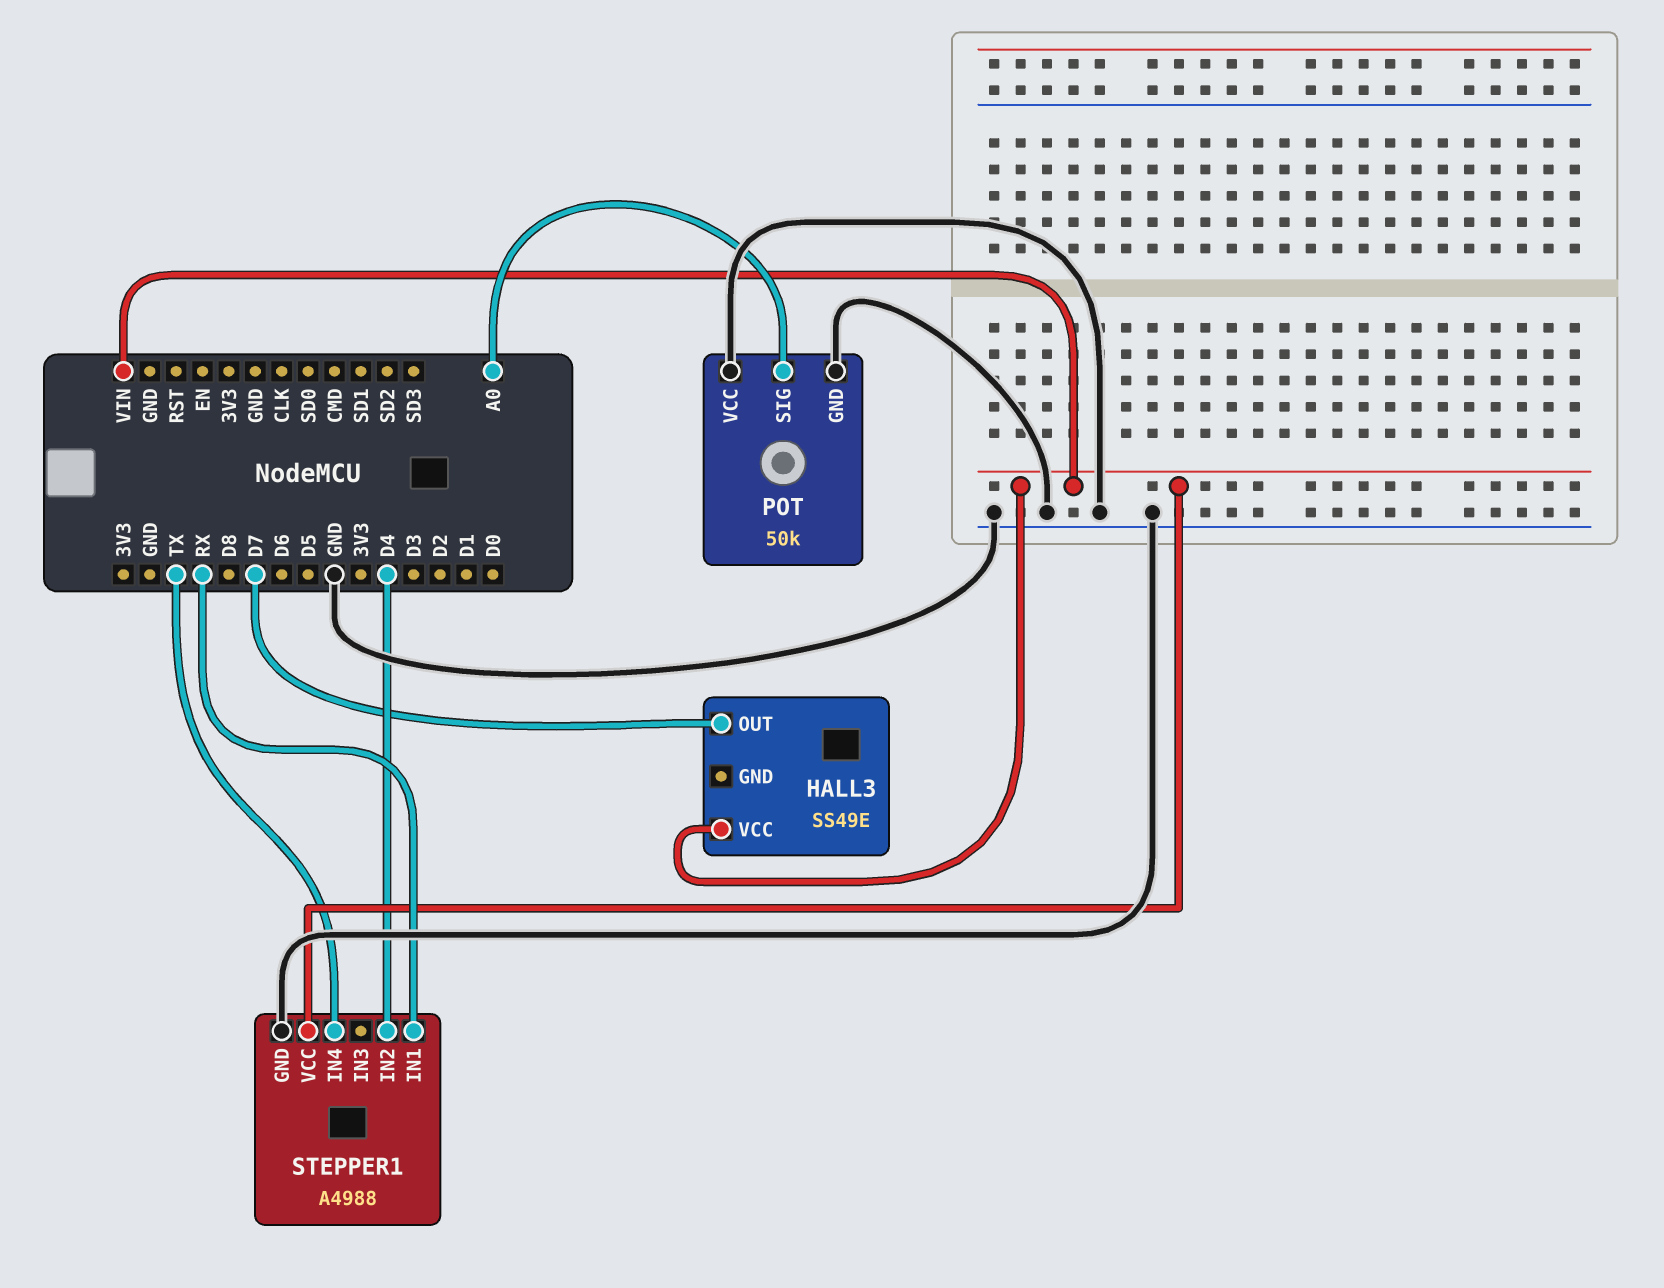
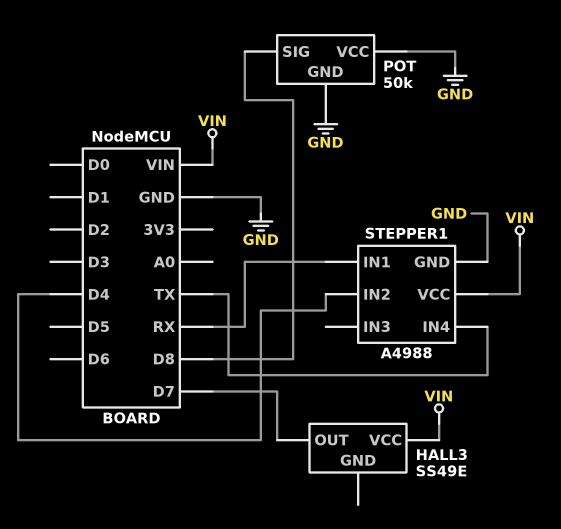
POT pin SIG: A0 -> D8

